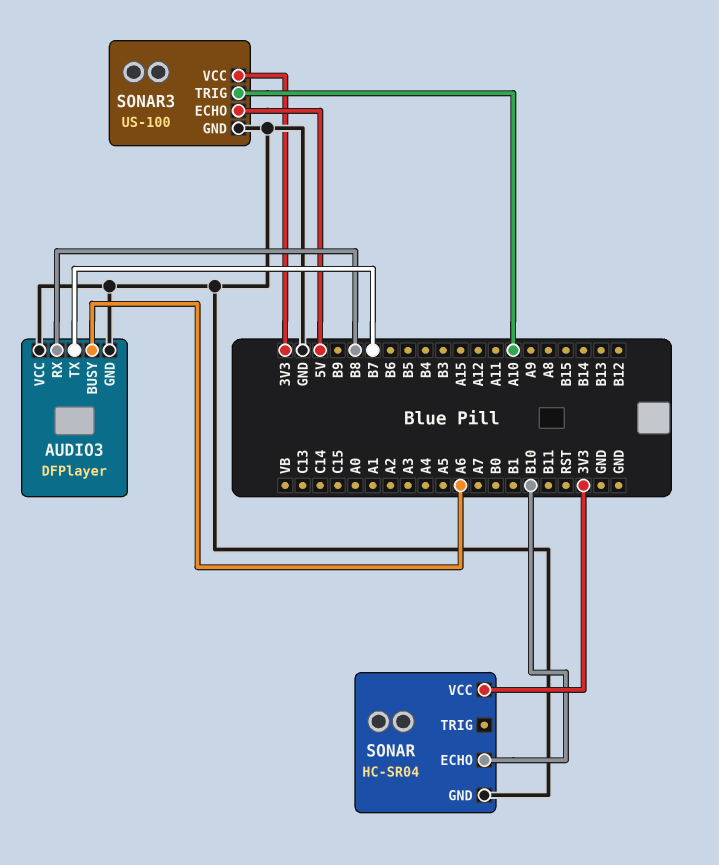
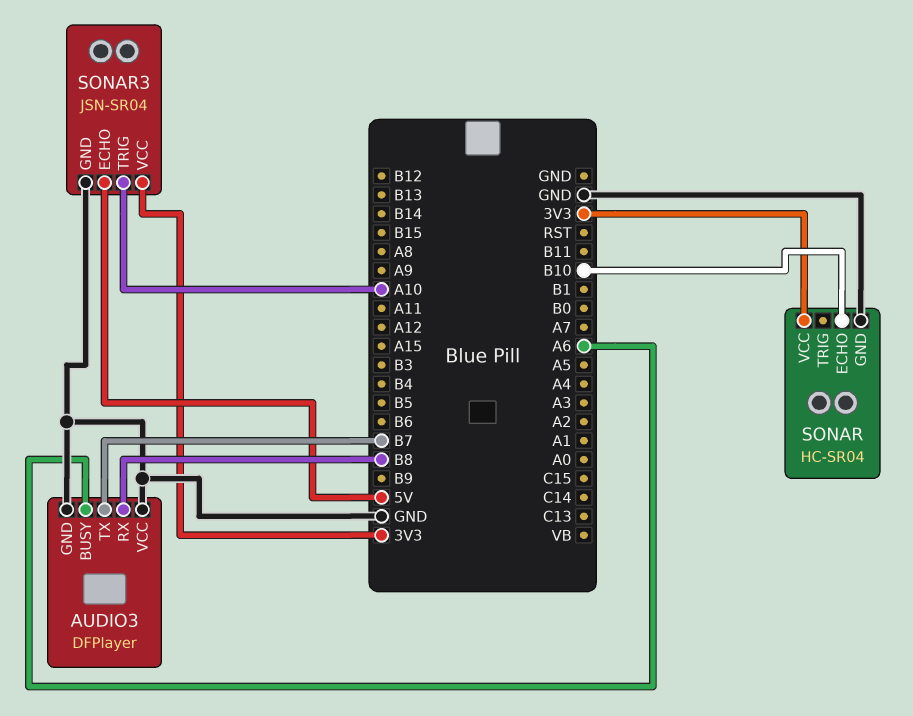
SONAR3: US-100 -> JSN-SR04

